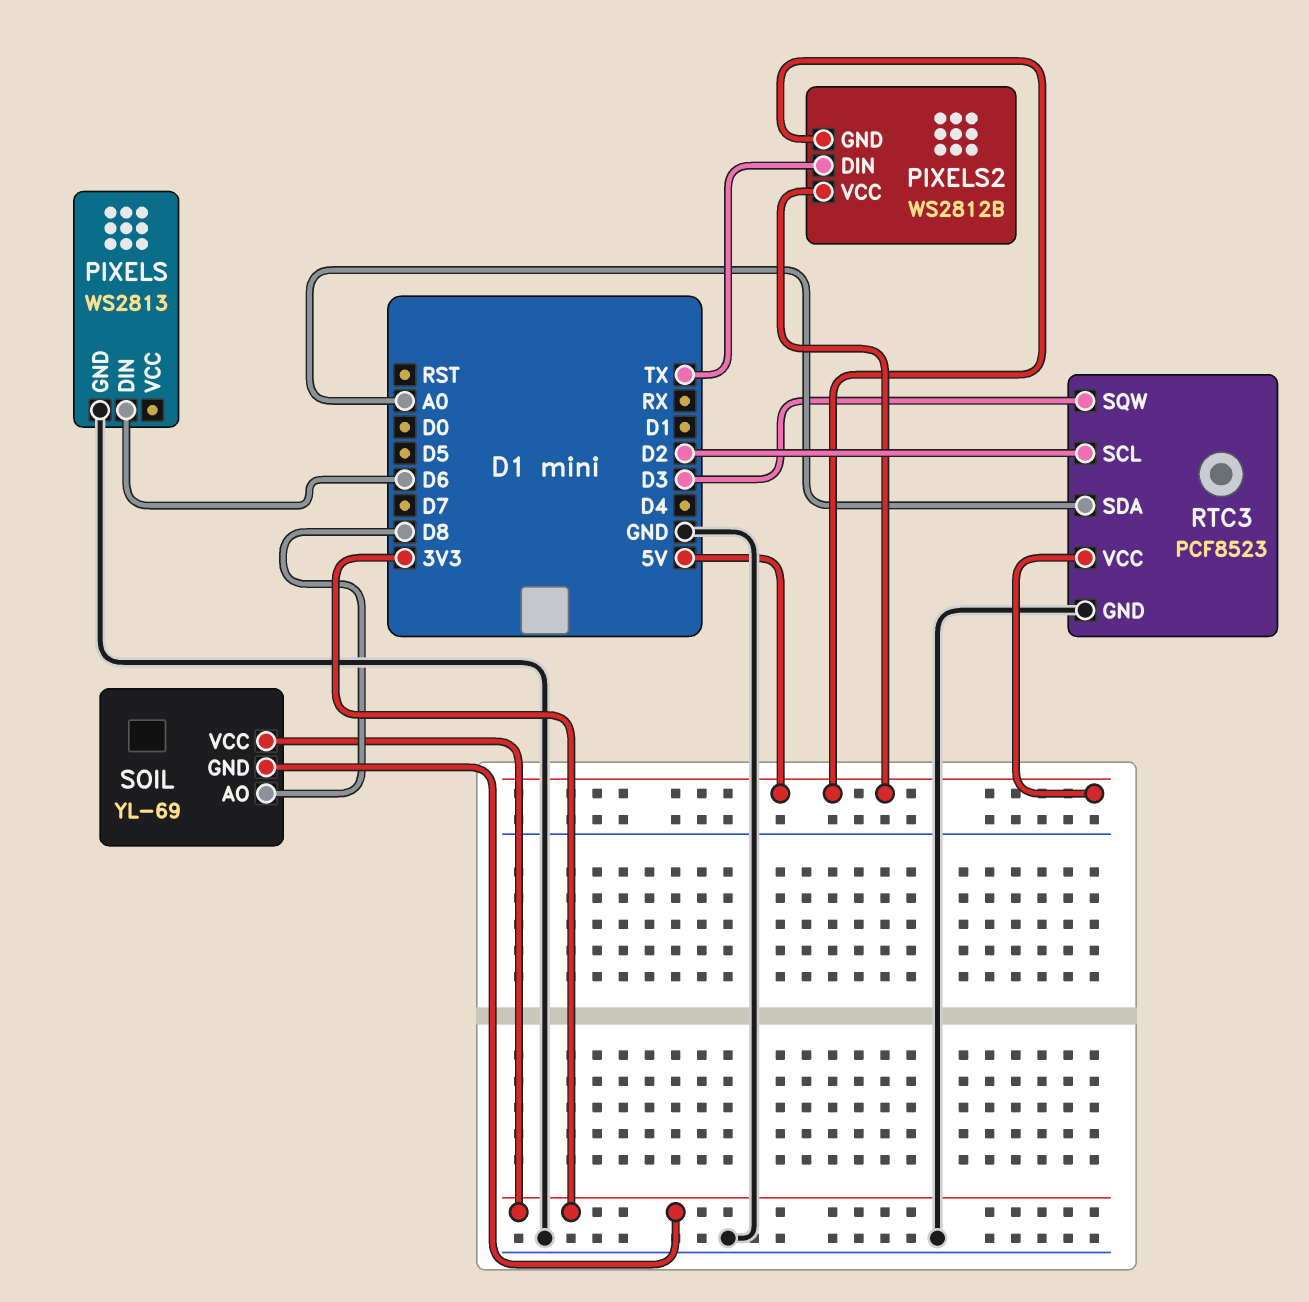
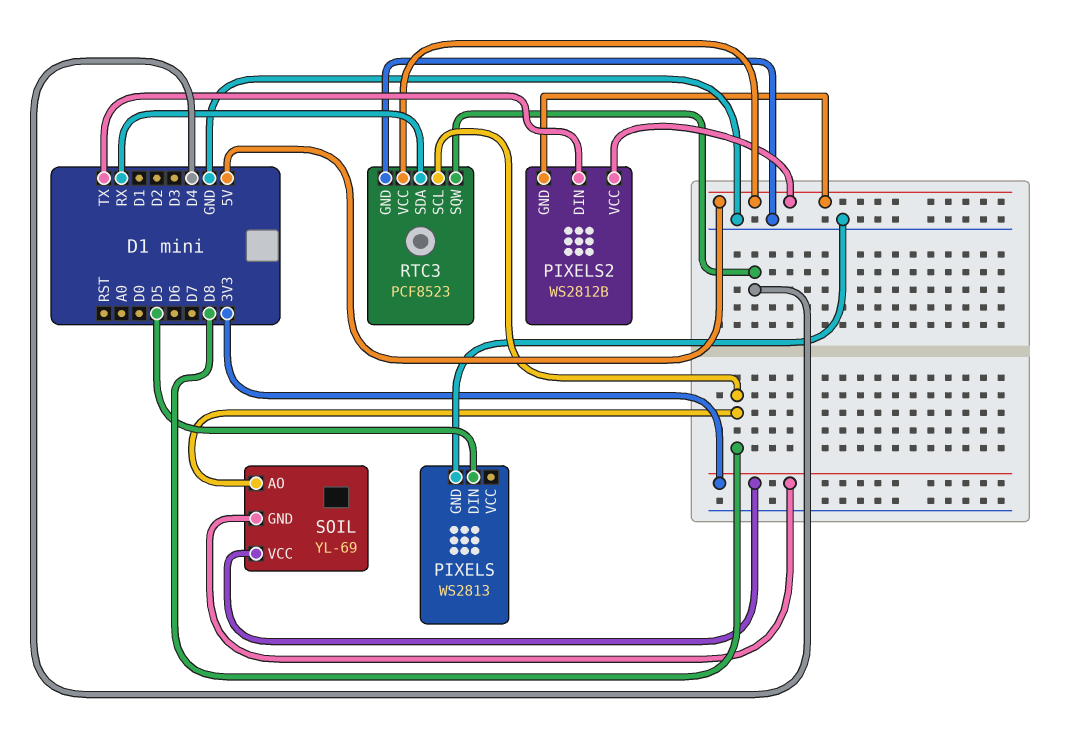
PIXELS pin DIN: D6 -> D5
RTC3 pin SCL: D2 -> D8
RTC3 pin SDA: A0 -> RX
RTC3 pin SQW: D3 -> D4

